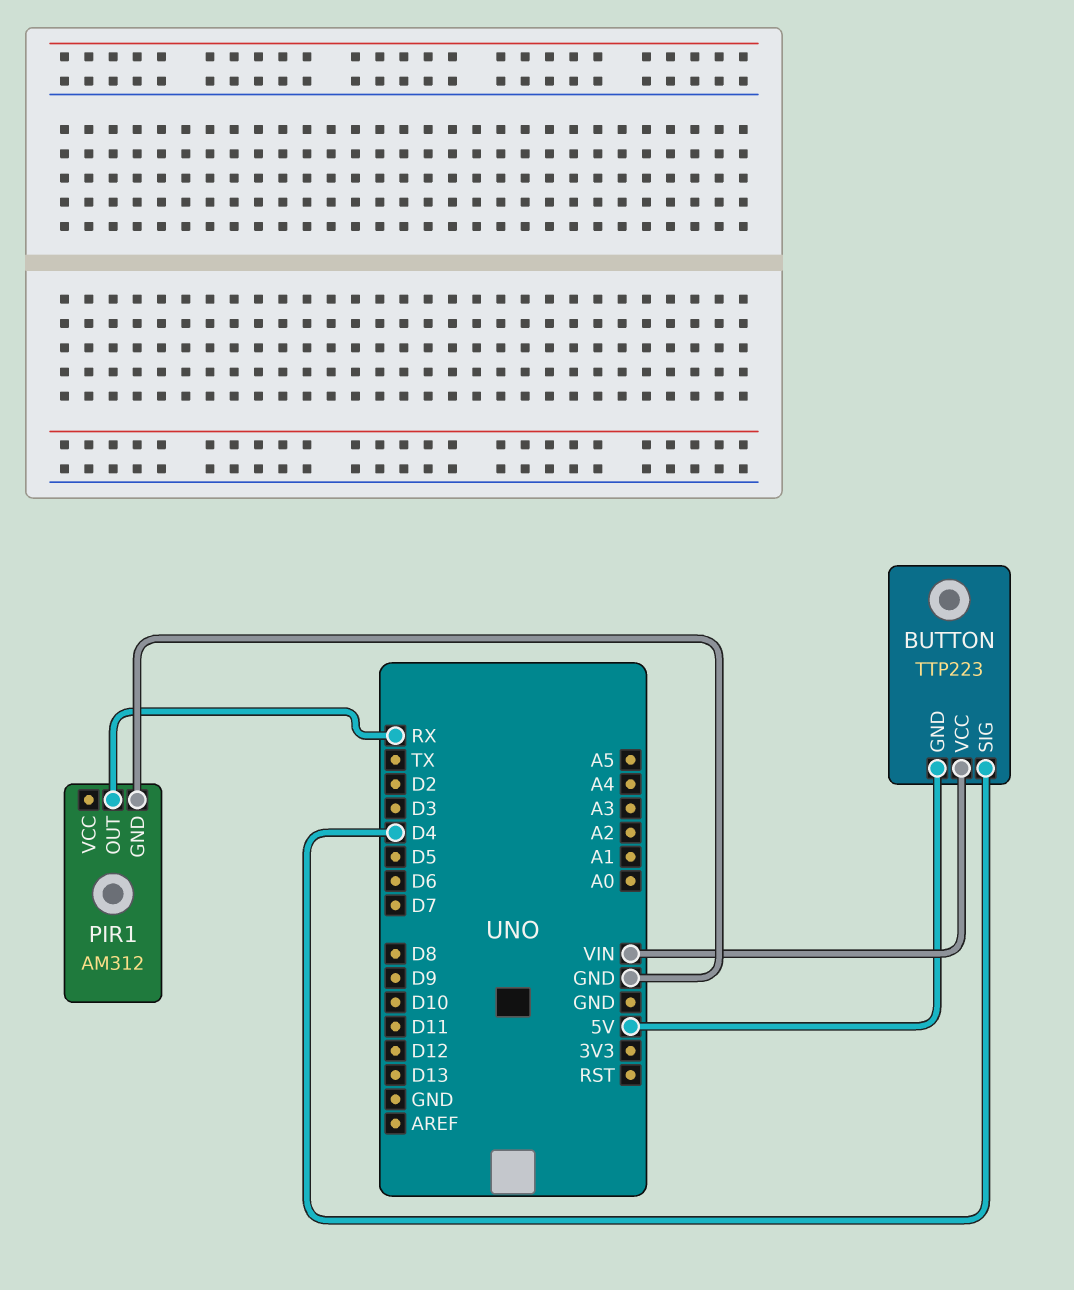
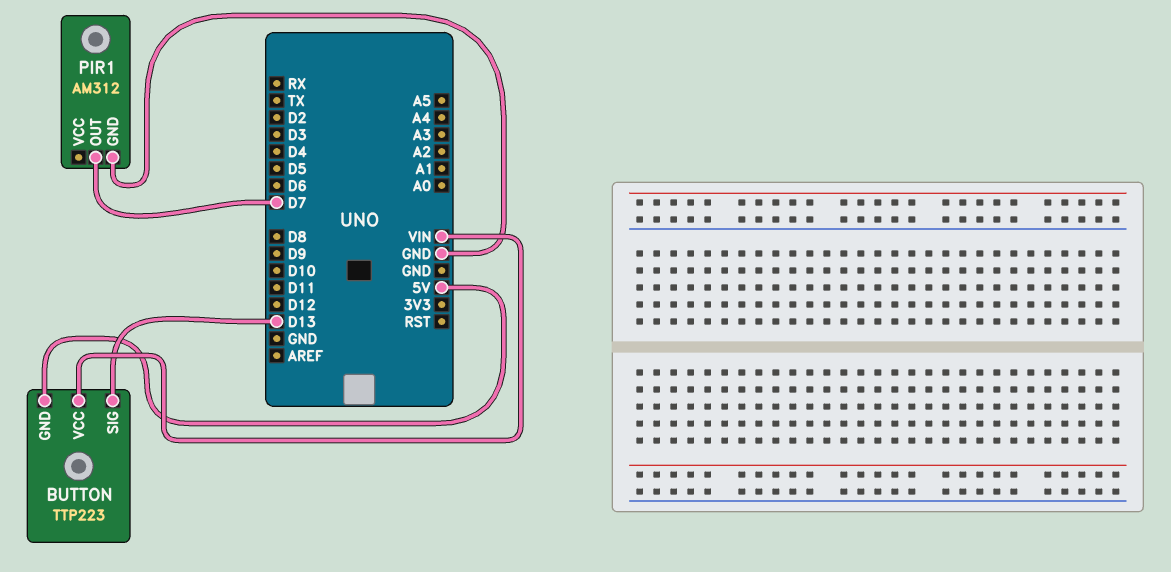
BUTTON pin SIG: D4 -> D13
PIR1 pin OUT: RX -> D7

